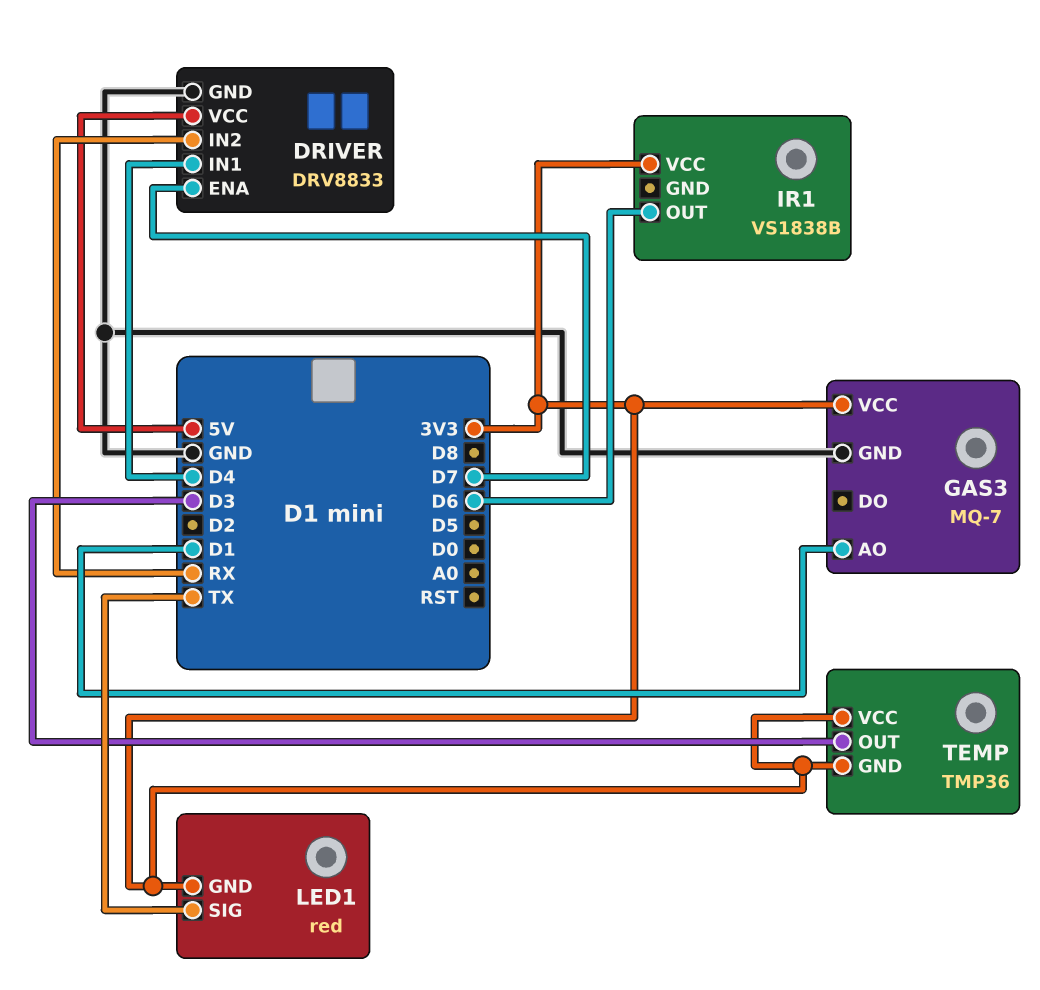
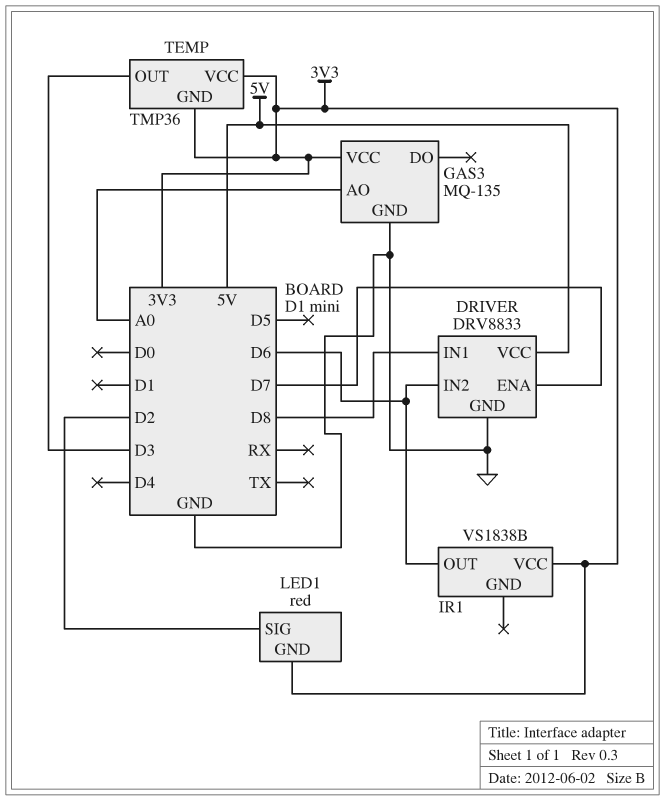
DRIVER pin IN1: D4 -> D8
DRIVER pin IN2: RX -> D6
GAS3: MQ-7 -> MQ-135
GAS3 pin AO: D1 -> A0
LED1 pin SIG: TX -> D2

